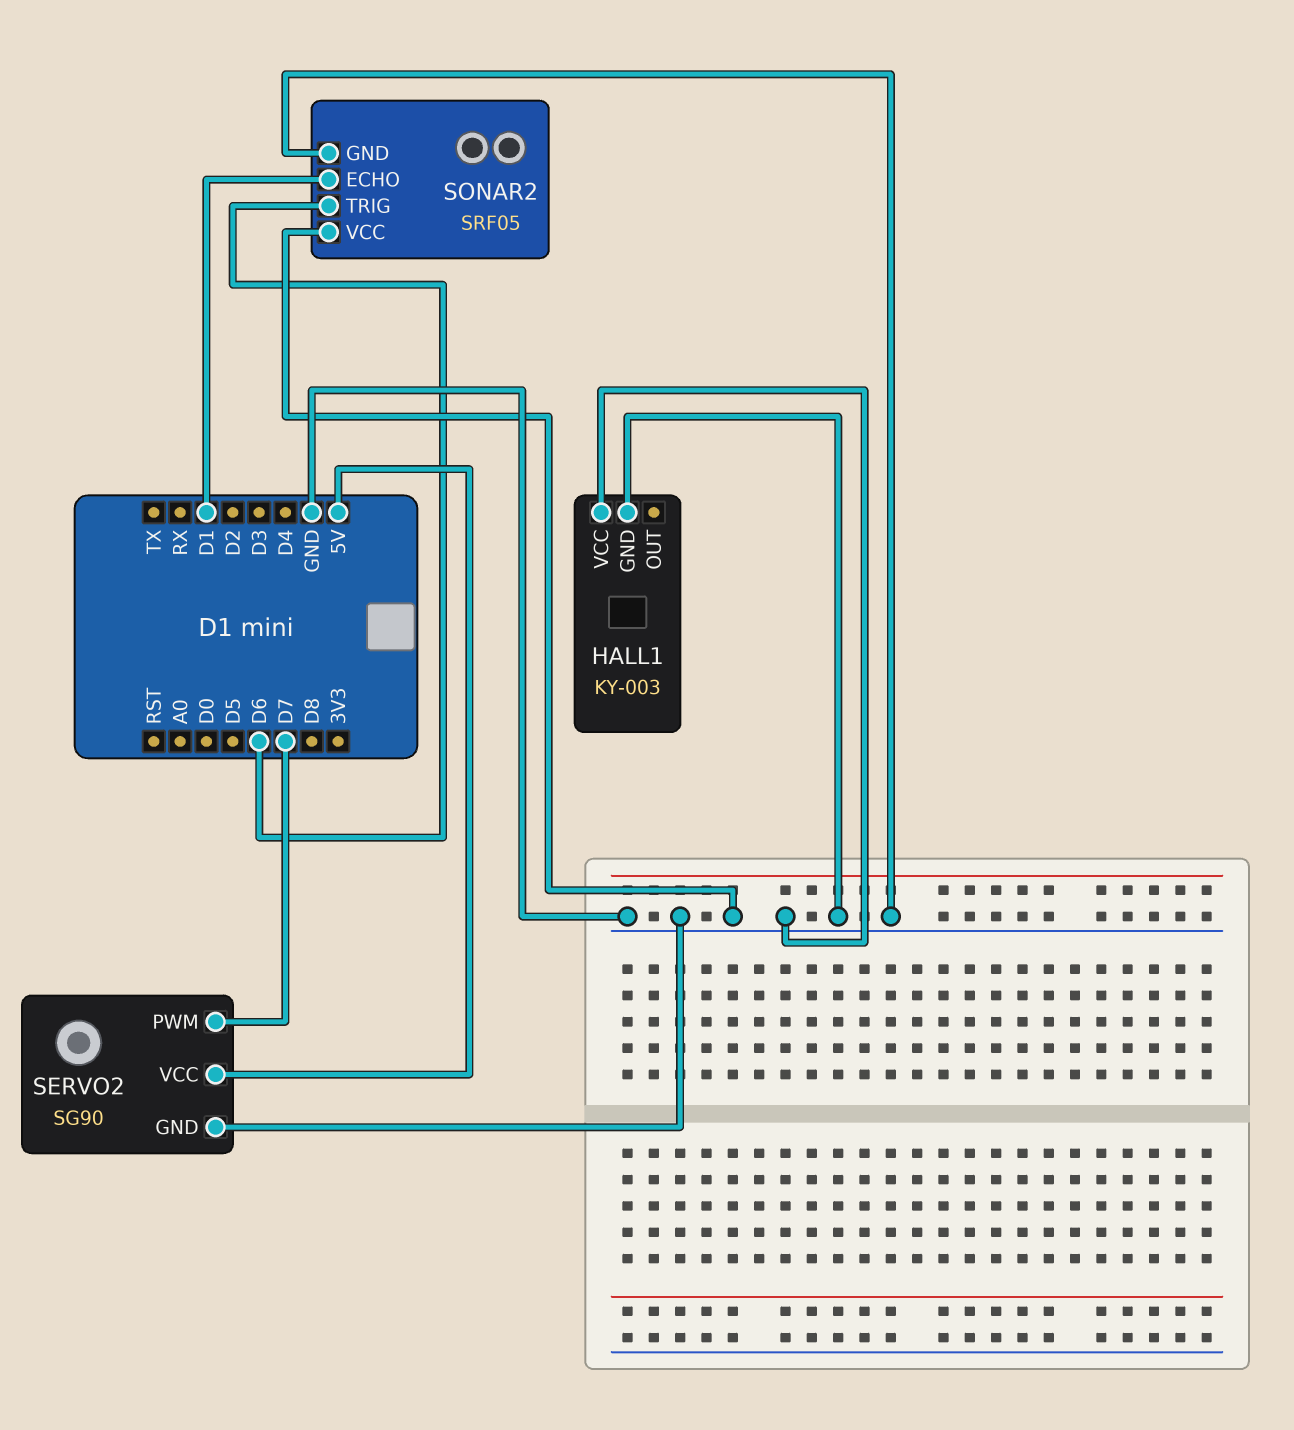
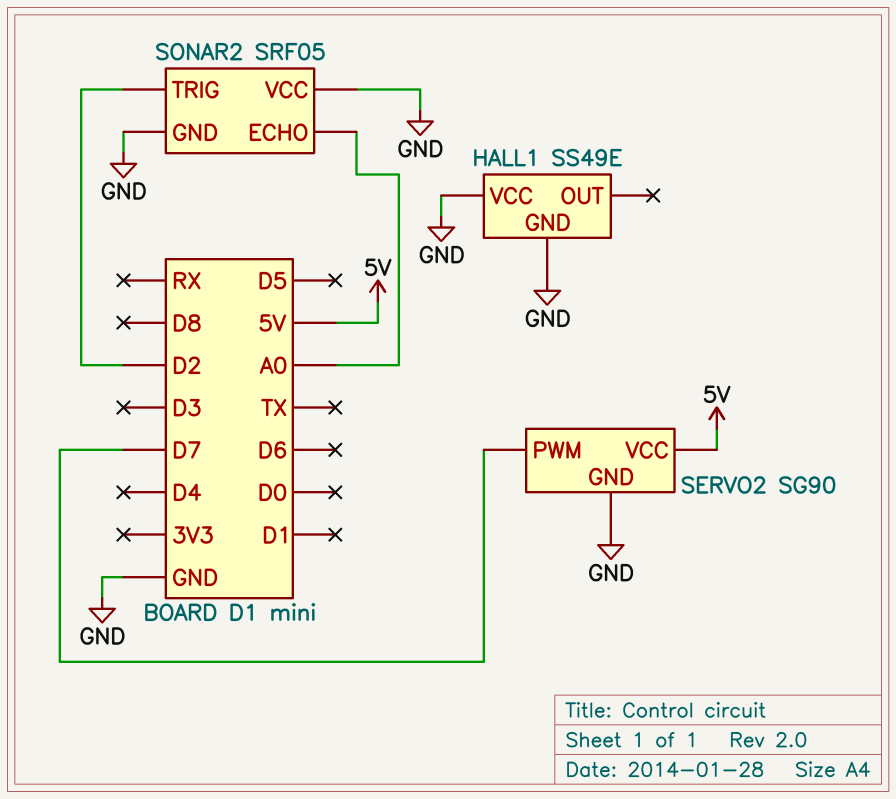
HALL1: KY-003 -> SS49E
SONAR2 pin ECHO: D1 -> A0
SONAR2 pin TRIG: D6 -> D2

